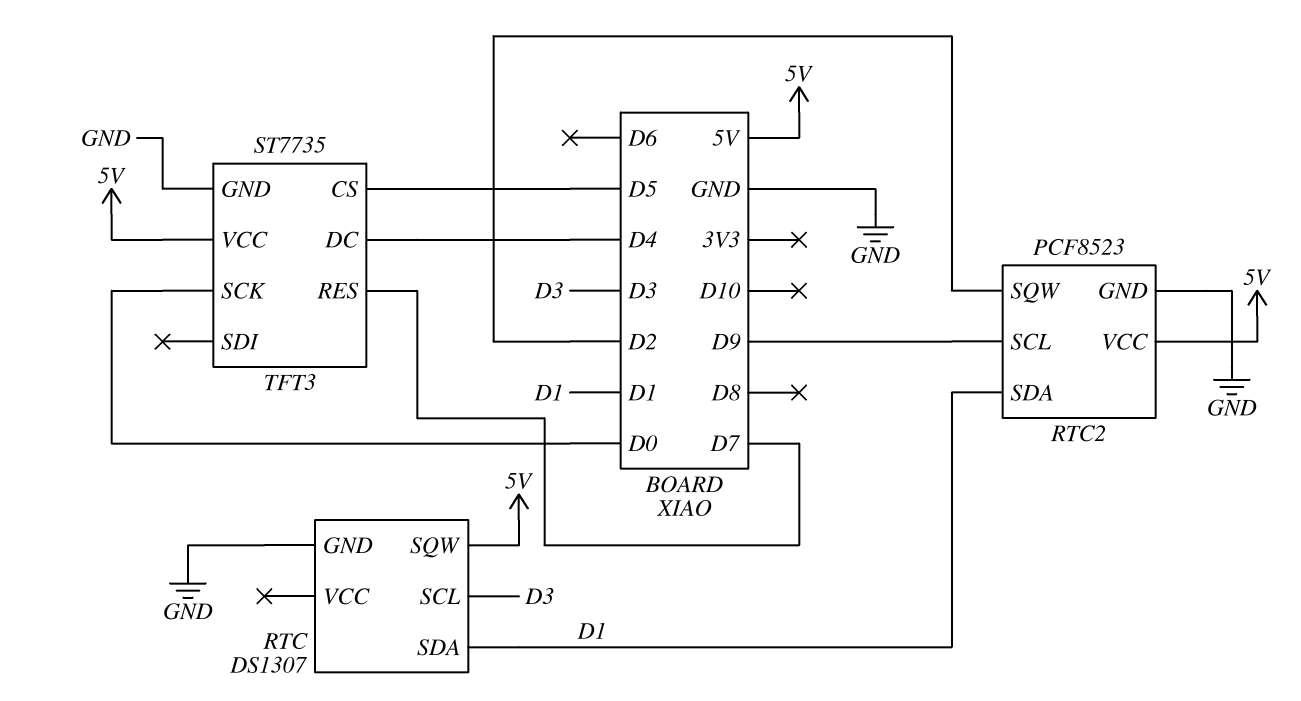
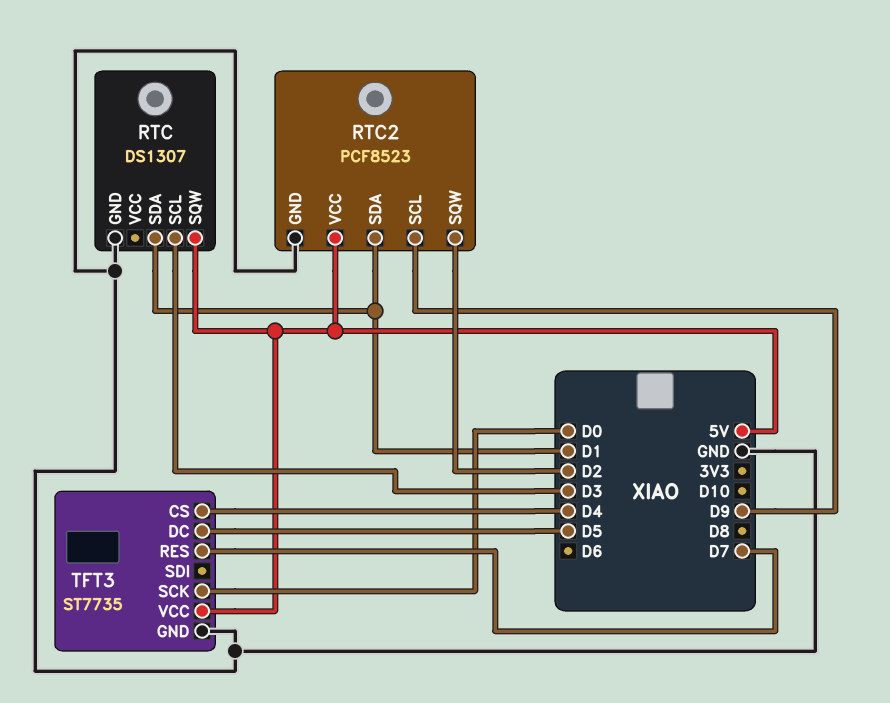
TFT3 pin CS: D5 -> D4
TFT3 pin DC: D4 -> D5

